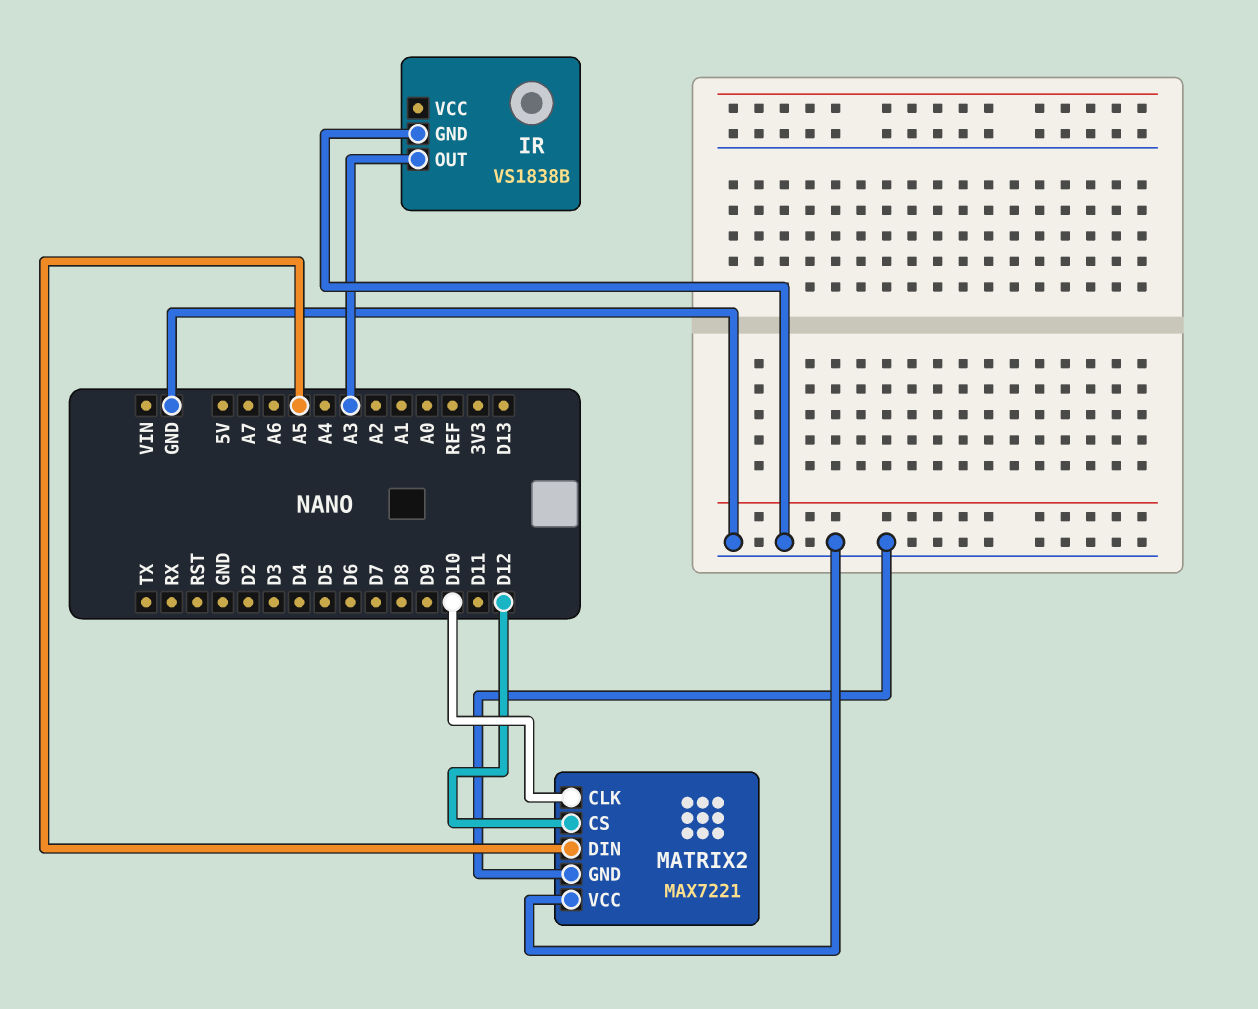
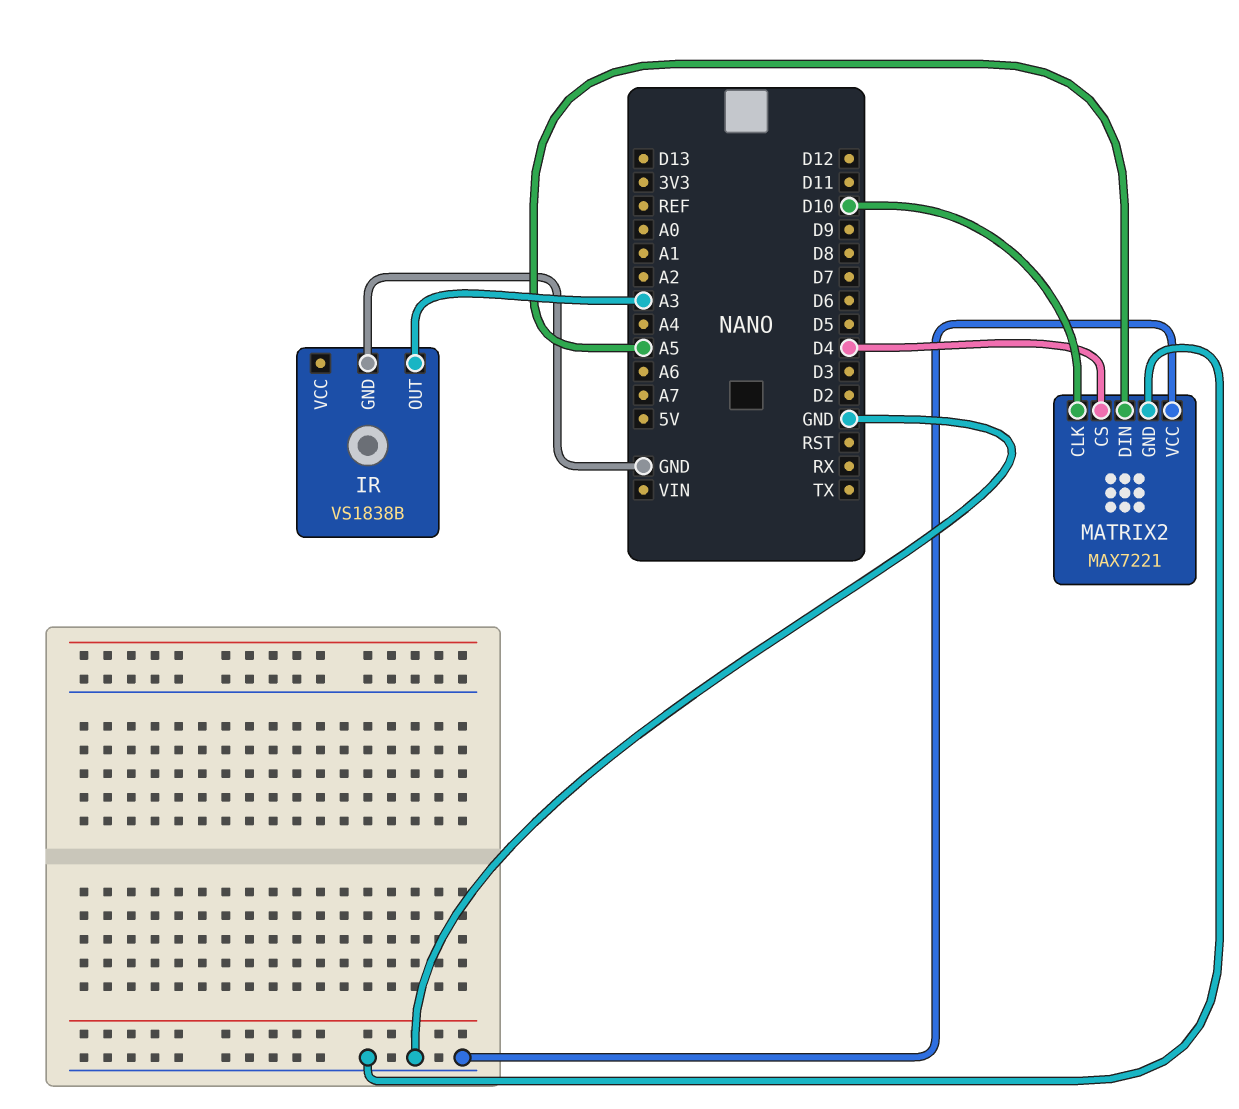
MATRIX2 pin CS: D12 -> D4

